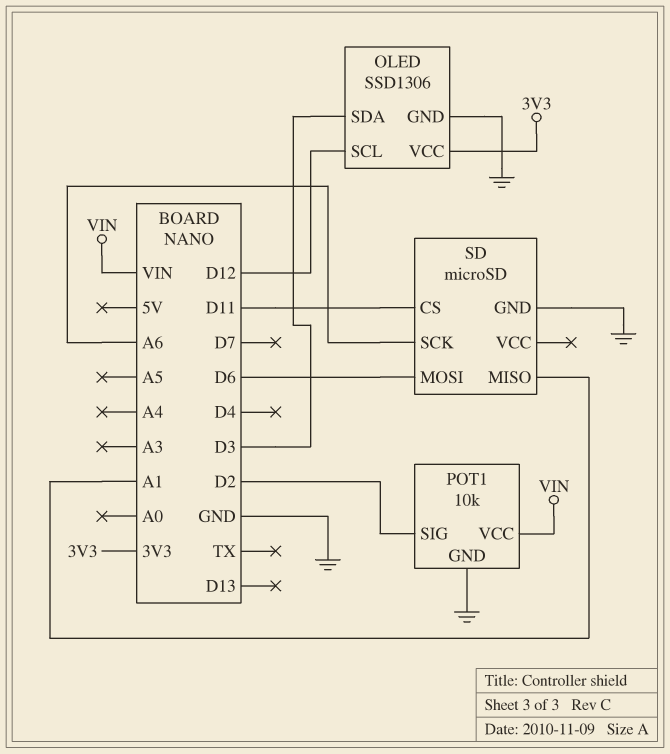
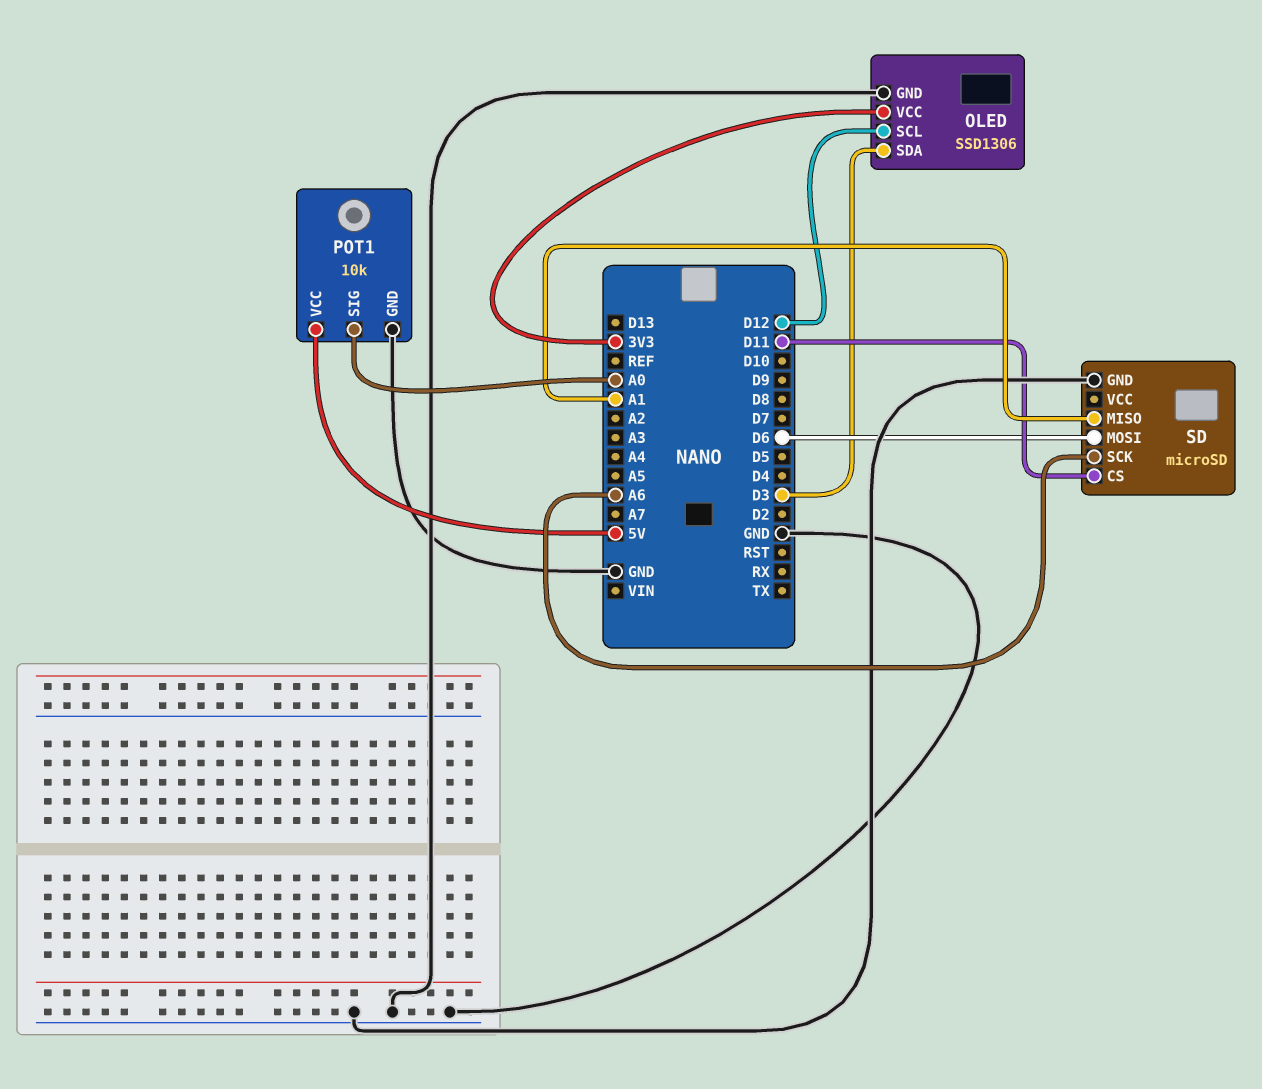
POT1 pin SIG: D2 -> A0
POT1 pin VCC: VIN -> 5V

